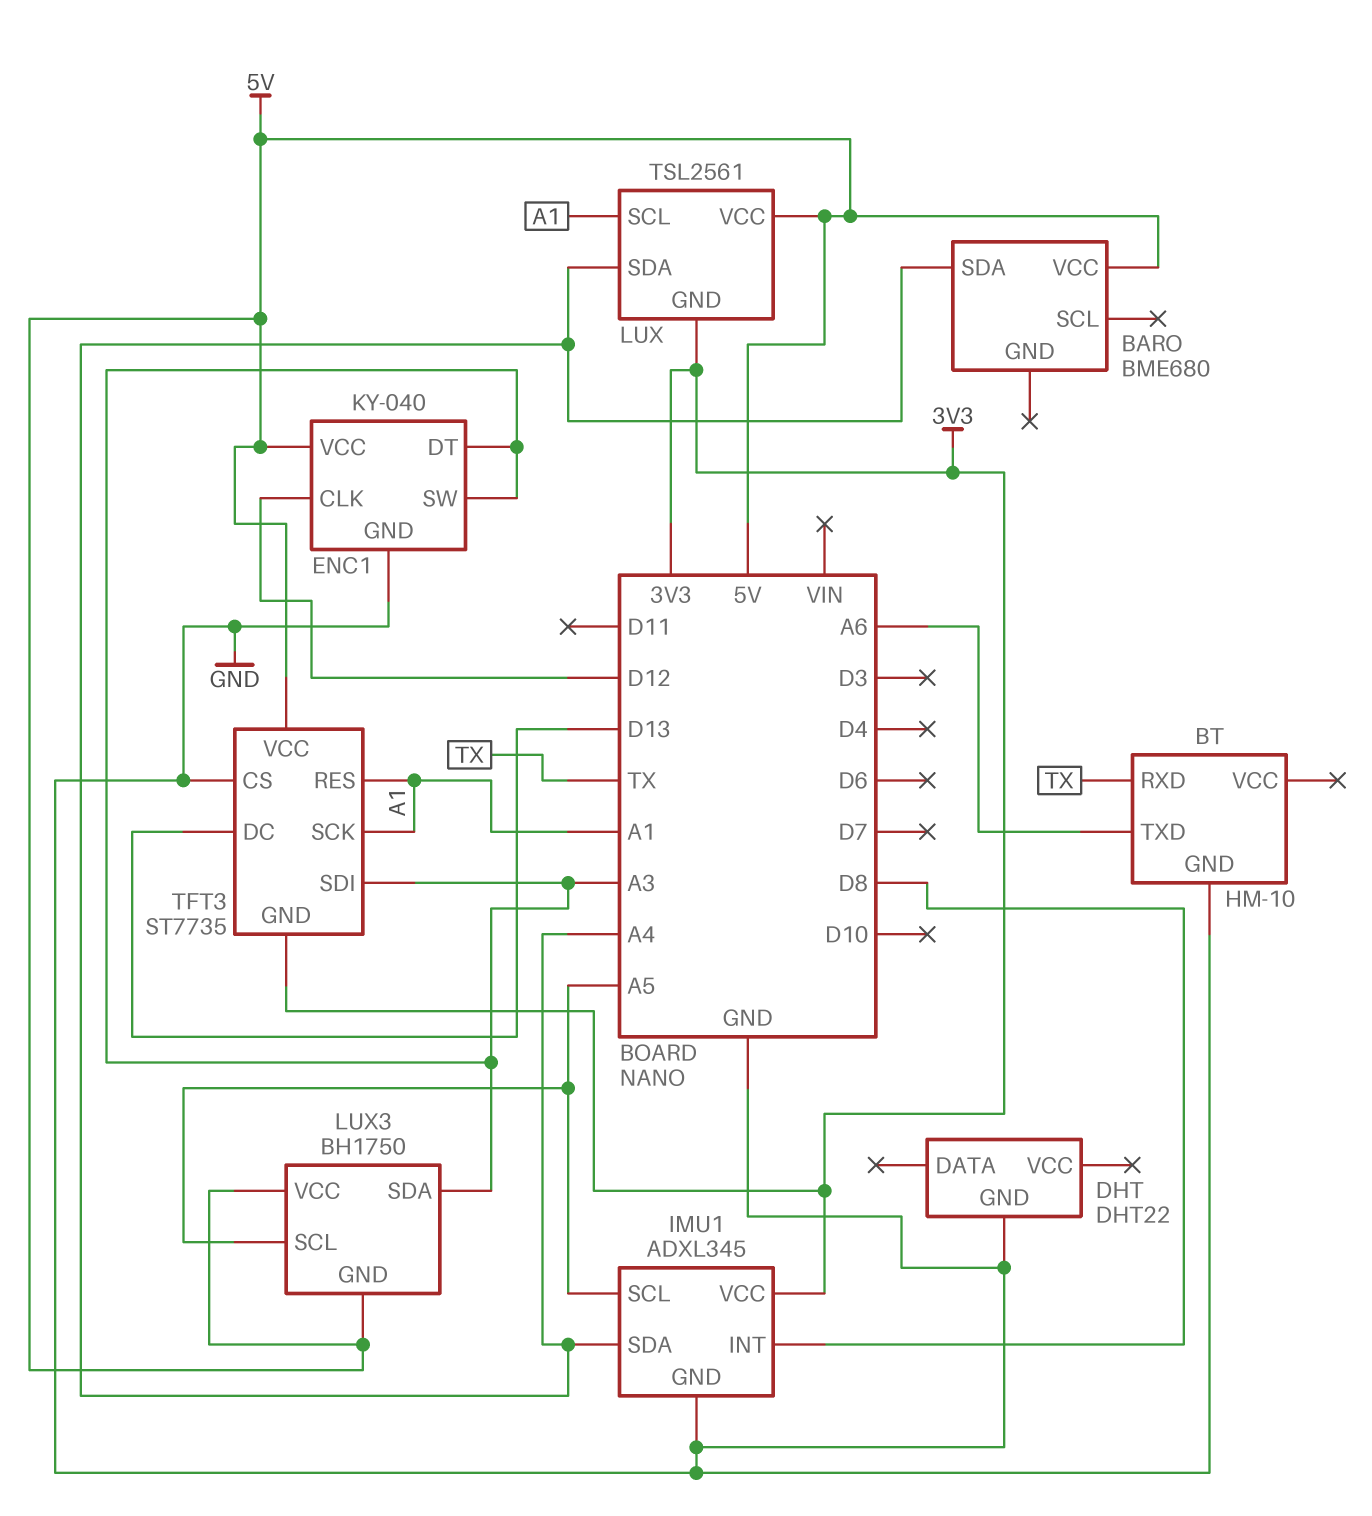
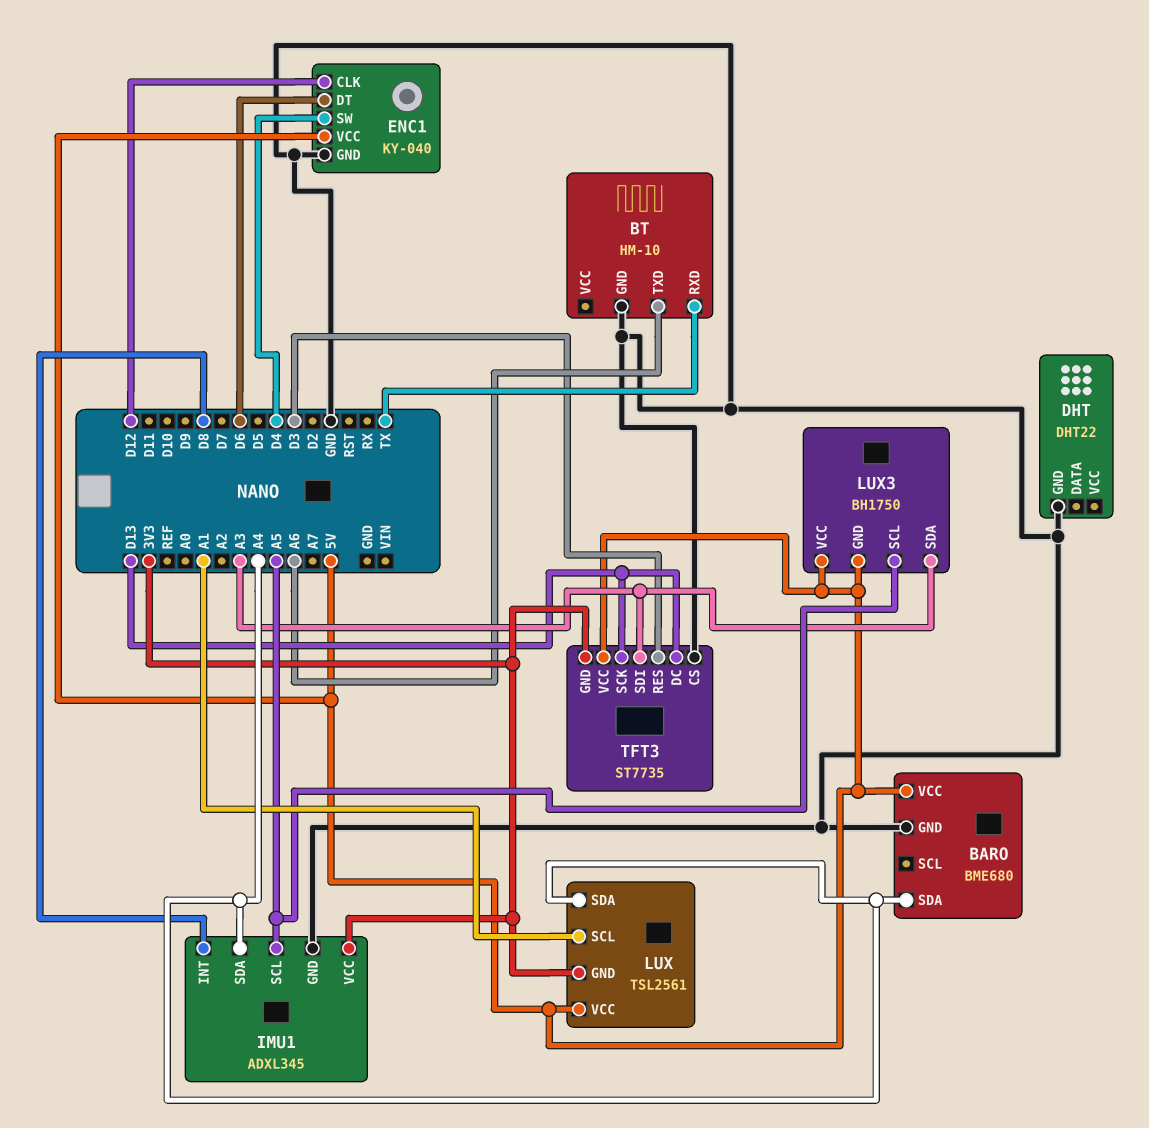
BARO pin GND: none -> GND
ENC1 pin DT: A3 -> D6
ENC1 pin SW: A3 -> D4
TFT3 pin RES: A1 -> D3
TFT3 pin SCK: A1 -> D13

